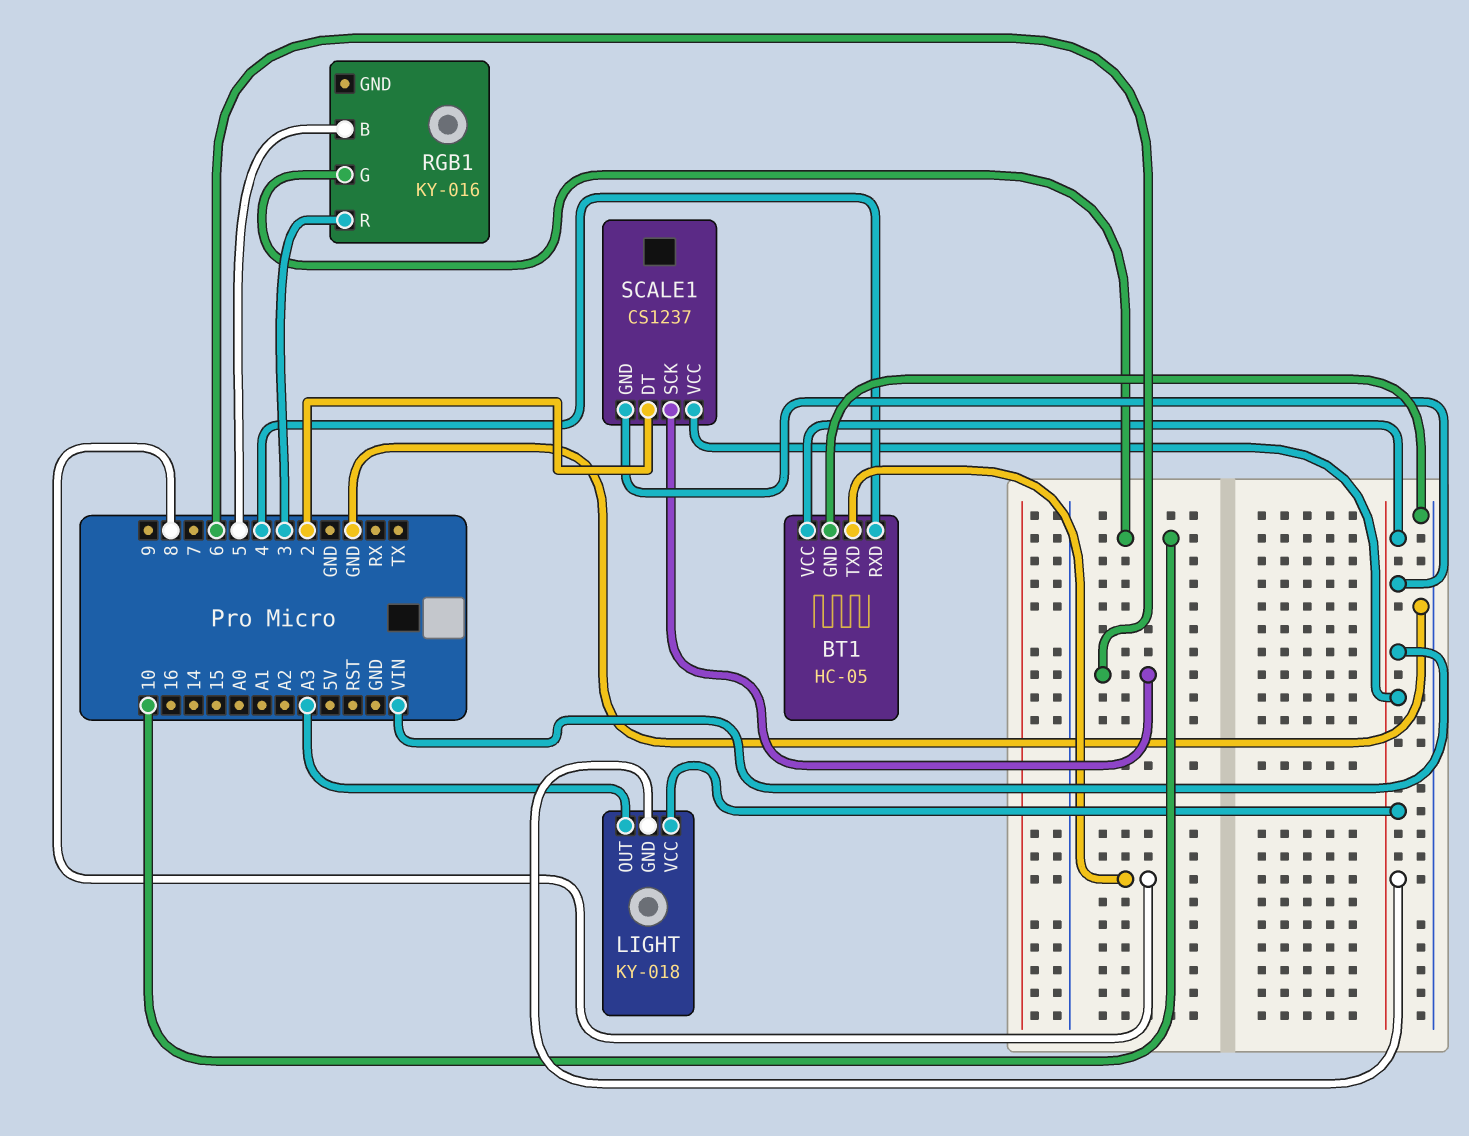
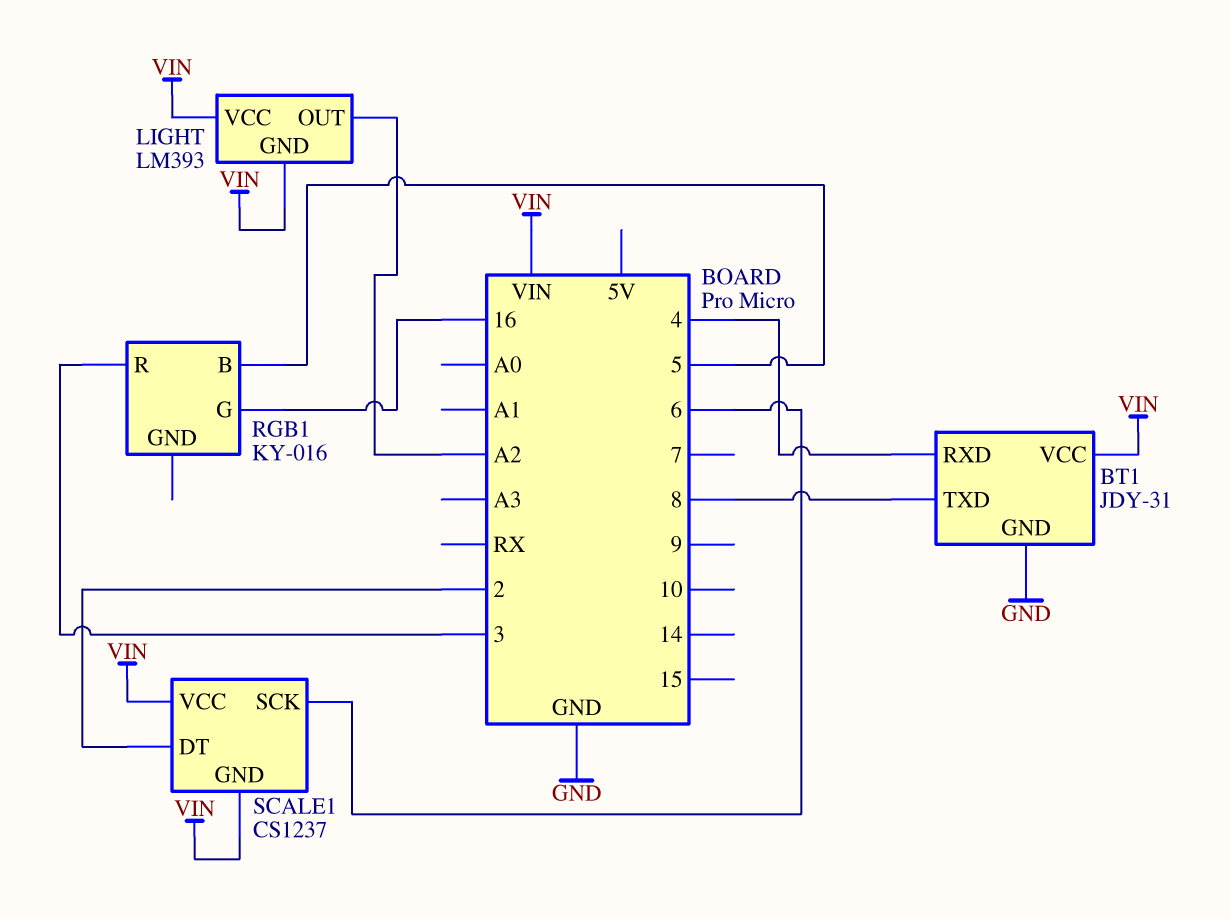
BT1: HC-05 -> JDY-31
LIGHT: KY-018 -> LM393
LIGHT pin OUT: A3 -> A2
RGB1 pin G: 10 -> 16

